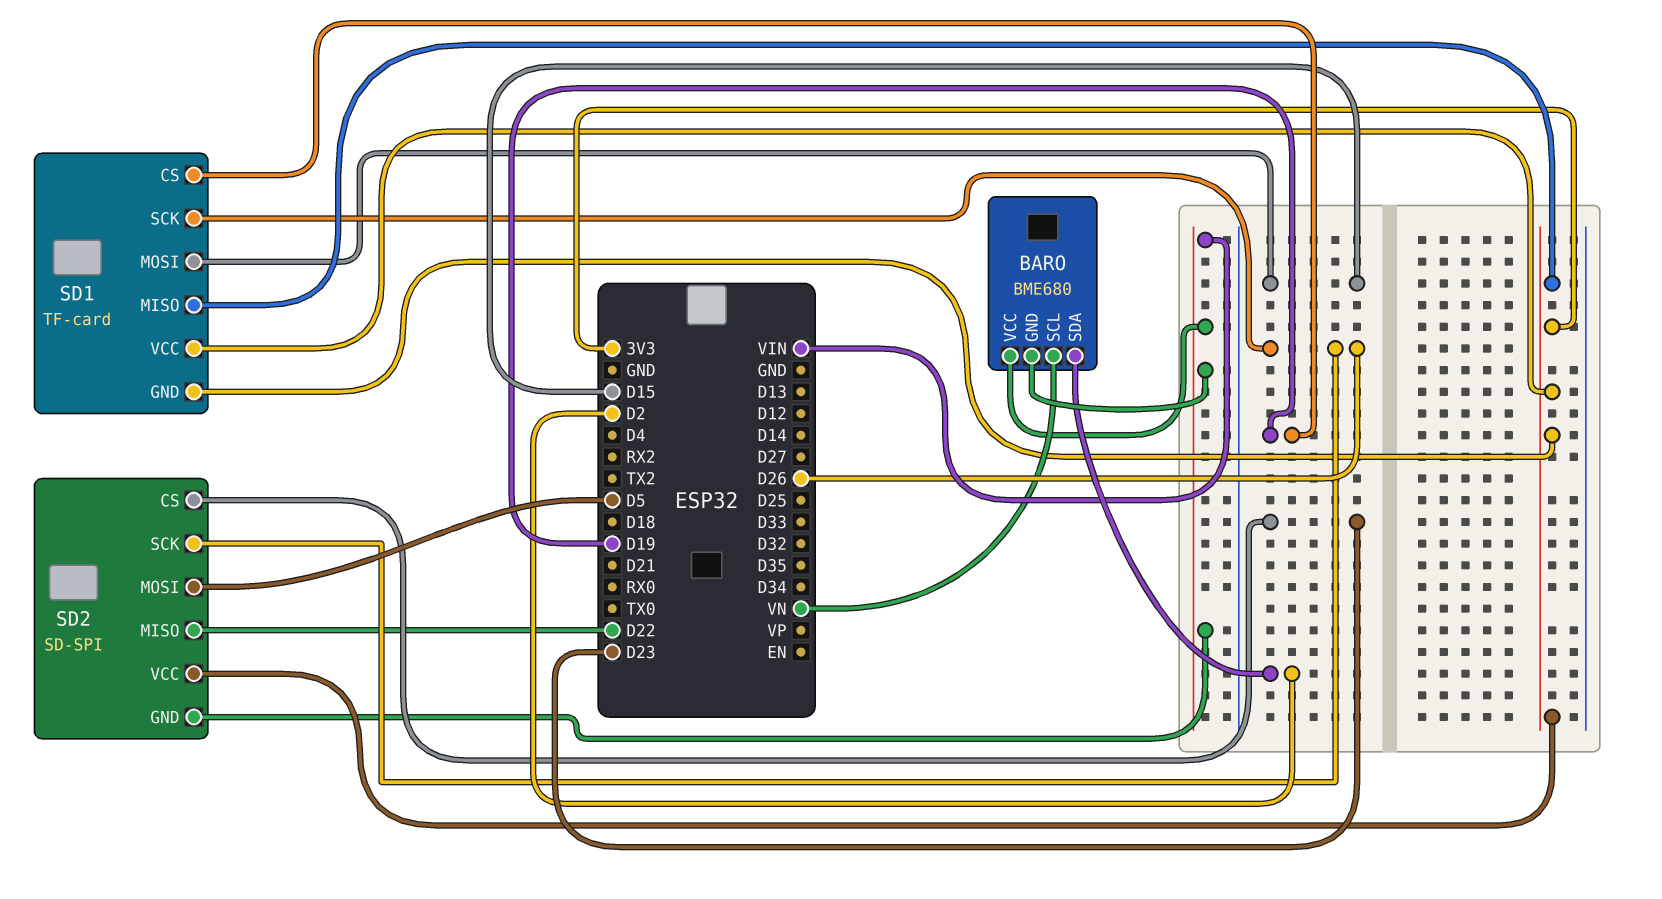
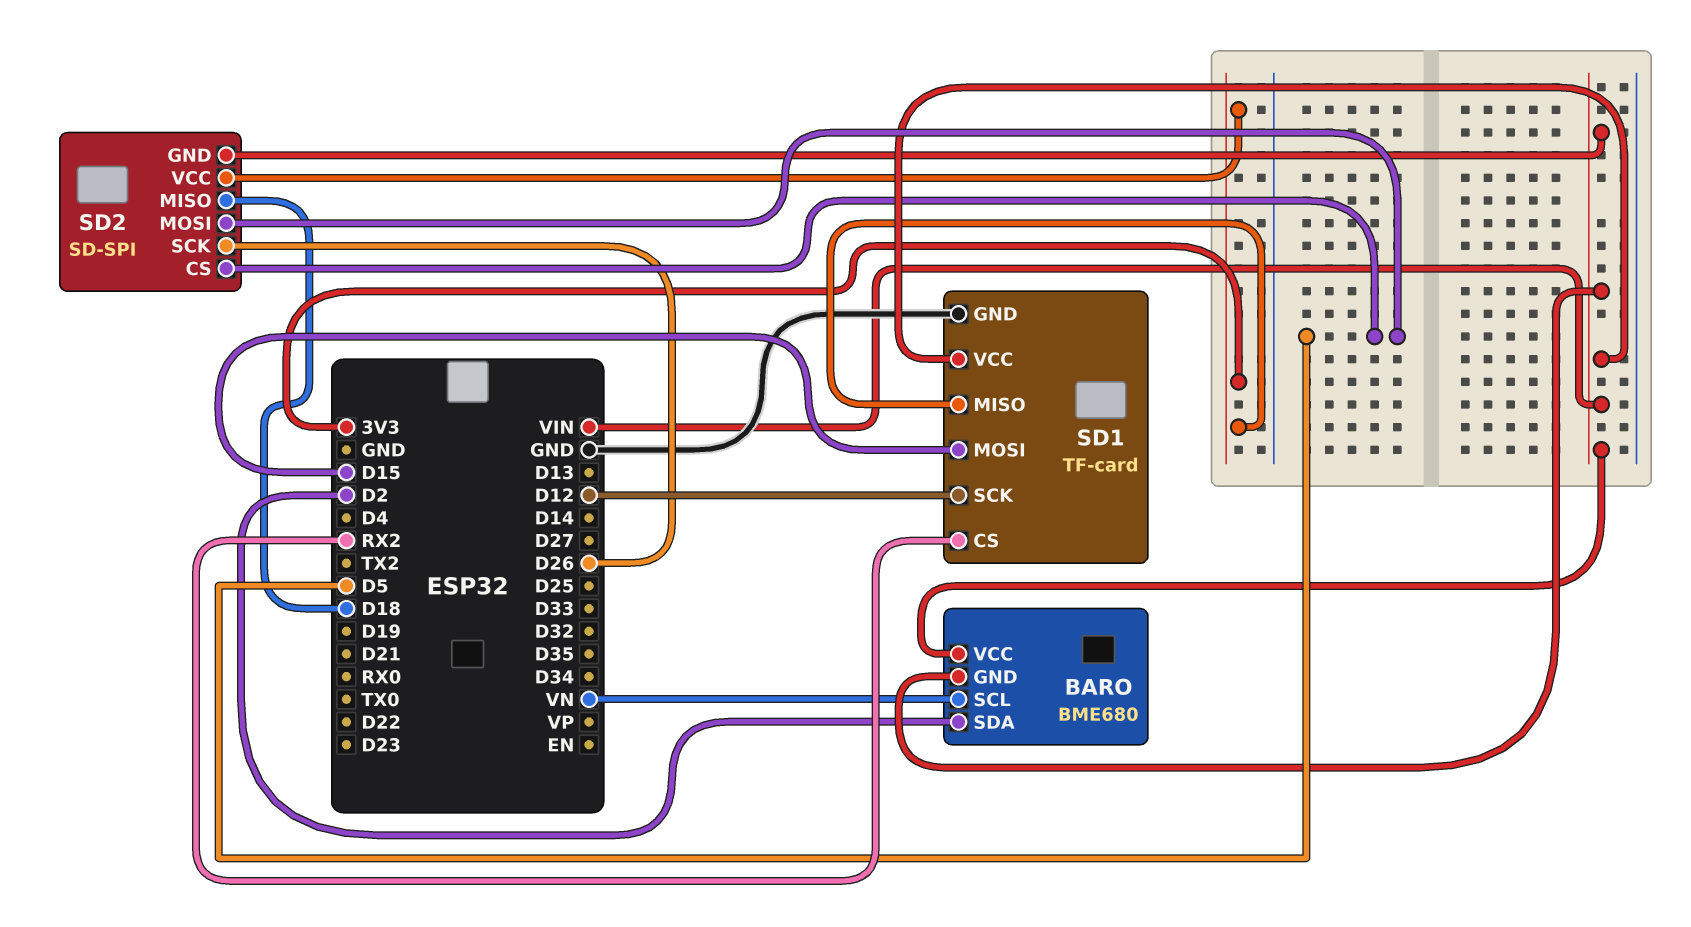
SD1 pin CS: D19 -> RX2
SD1 pin GND: 3V3 -> GND
SD1 pin SCK: D26 -> D12
SD1 pin VCC: 3V3 -> VIN
SD2 pin CS: D23 -> D5
SD2 pin MISO: D22 -> D18

